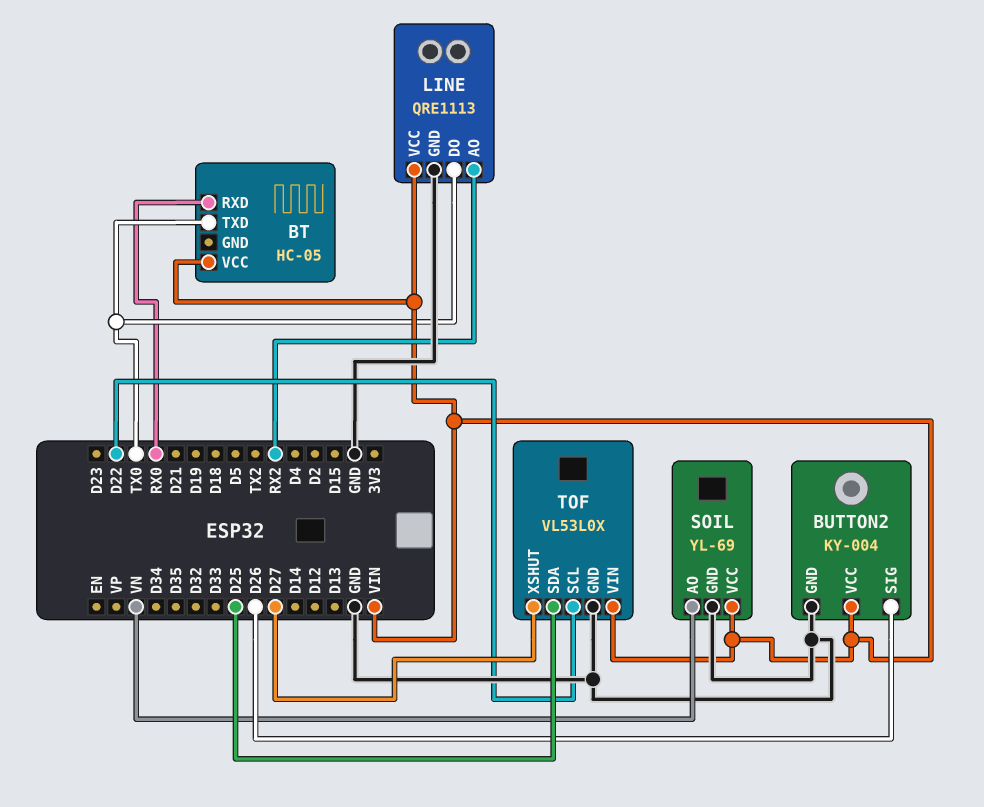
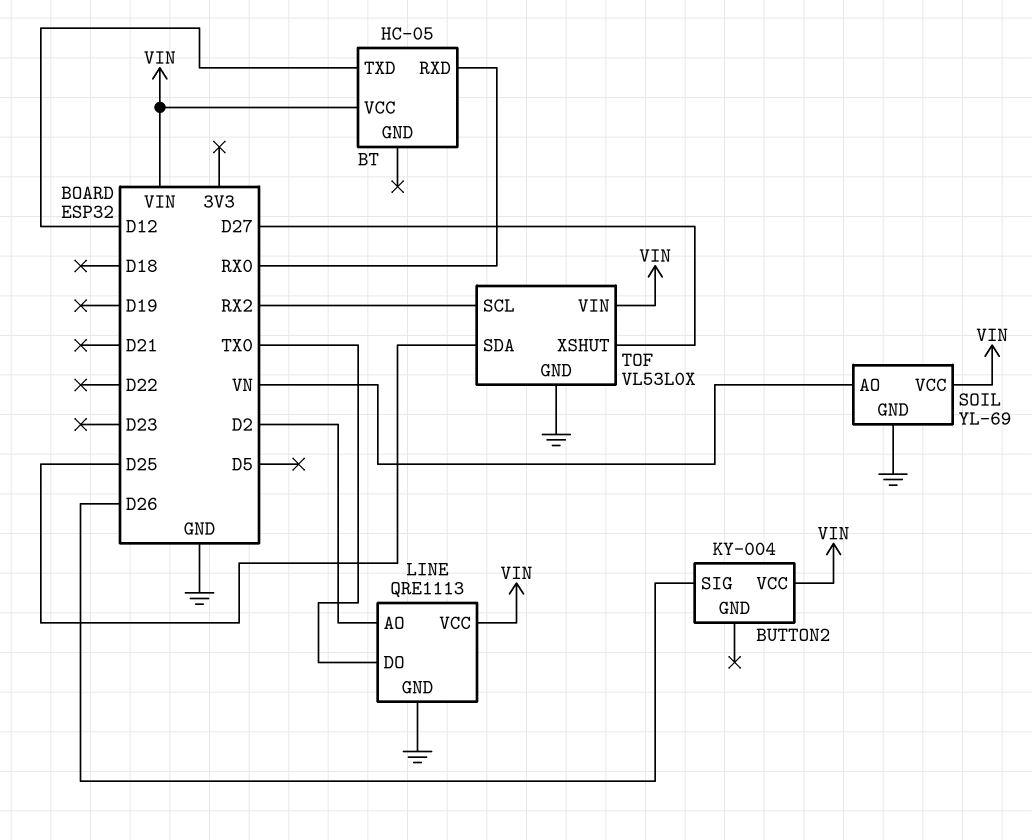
BT pin TXD: TX0 -> D12
BUTTON2 pin GND: GND -> none
LINE pin AO: RX2 -> D2
TOF pin SCL: D22 -> RX2

